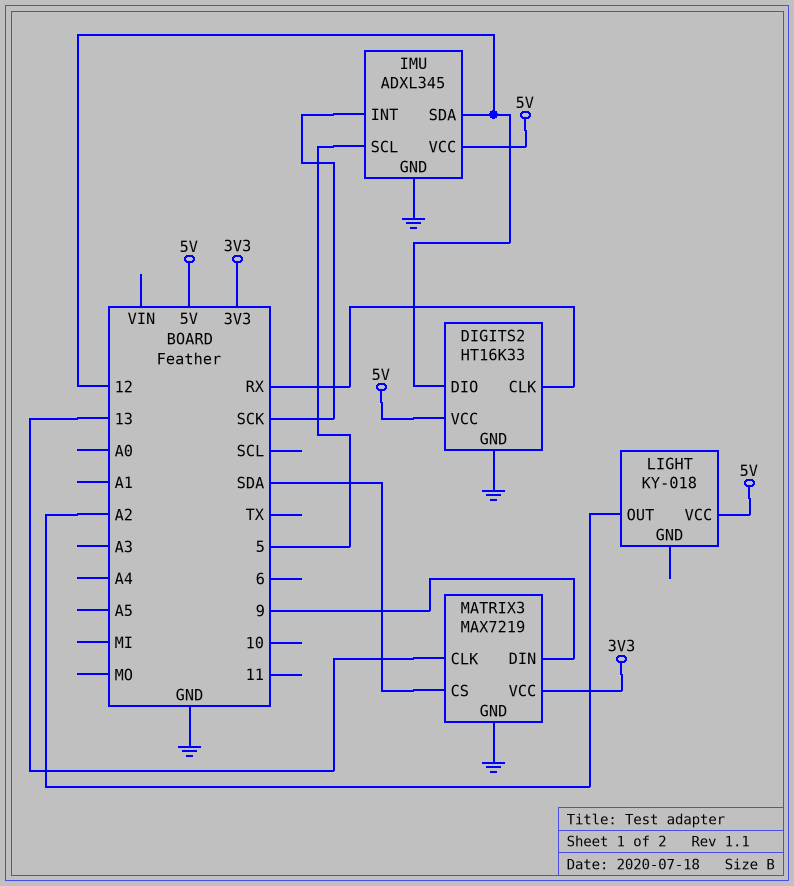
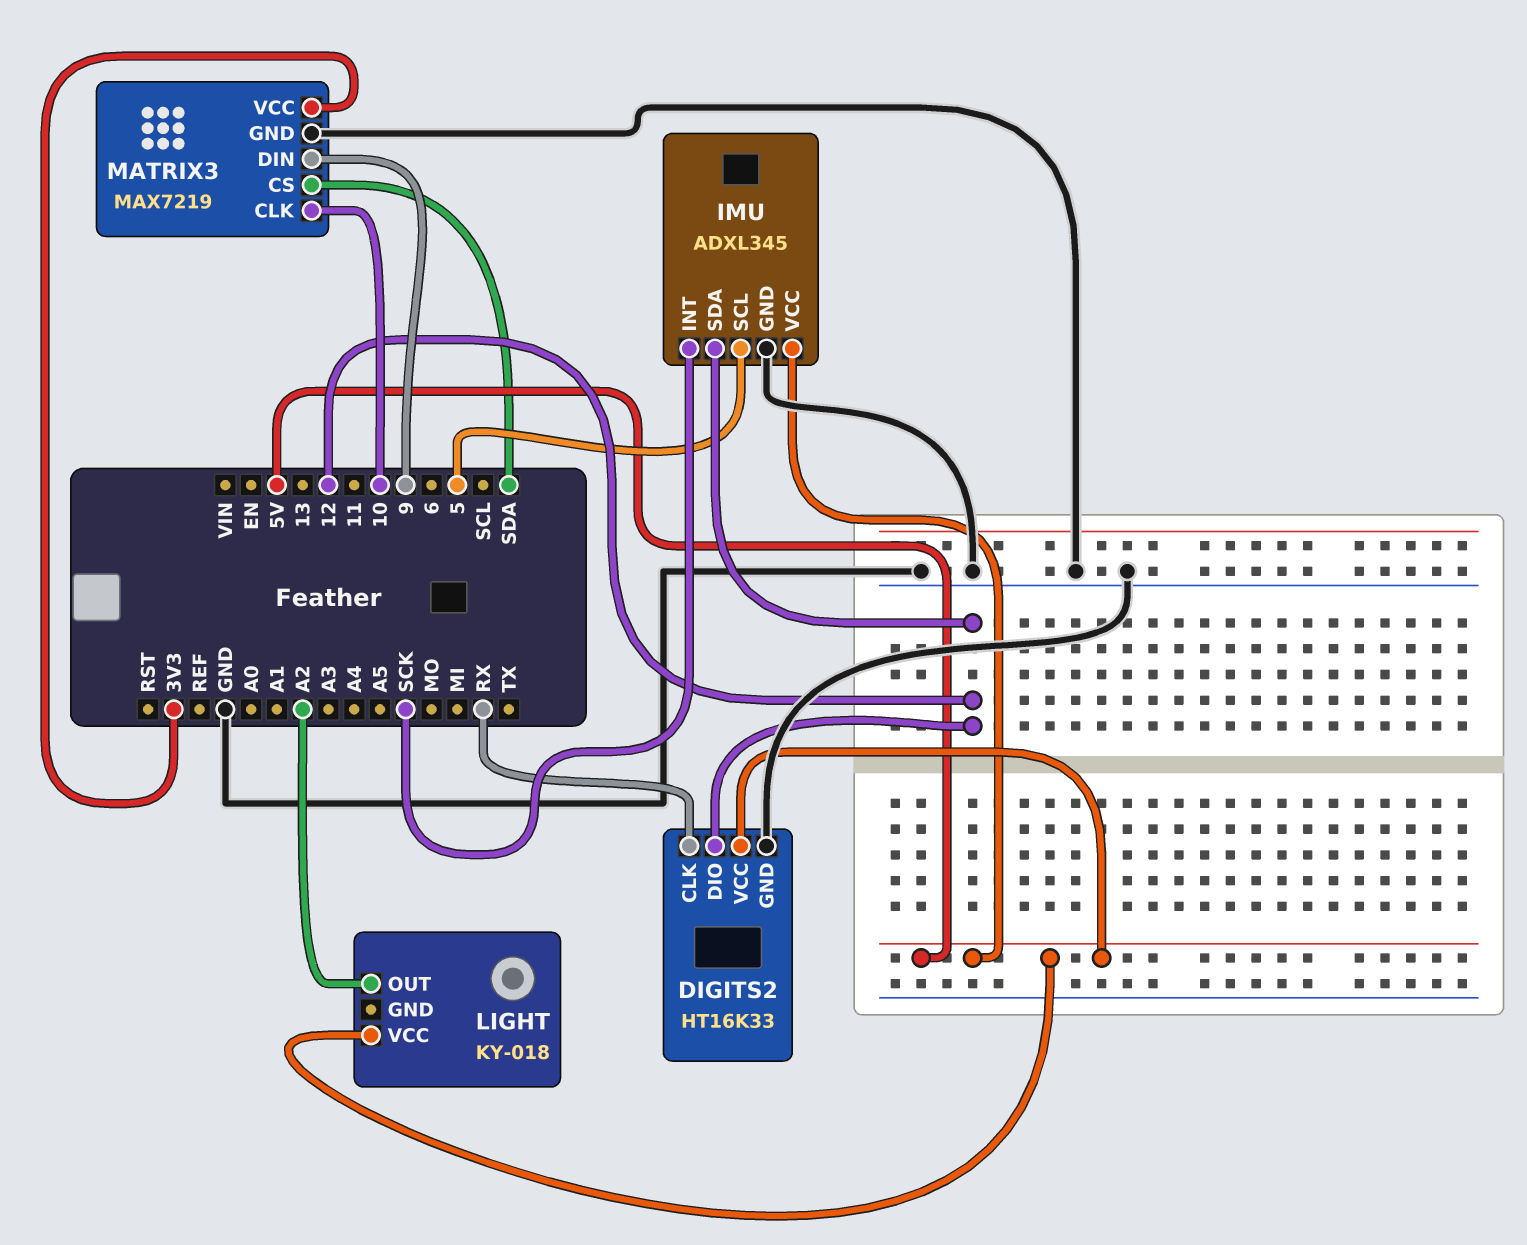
MATRIX3 pin CLK: 13 -> 10

